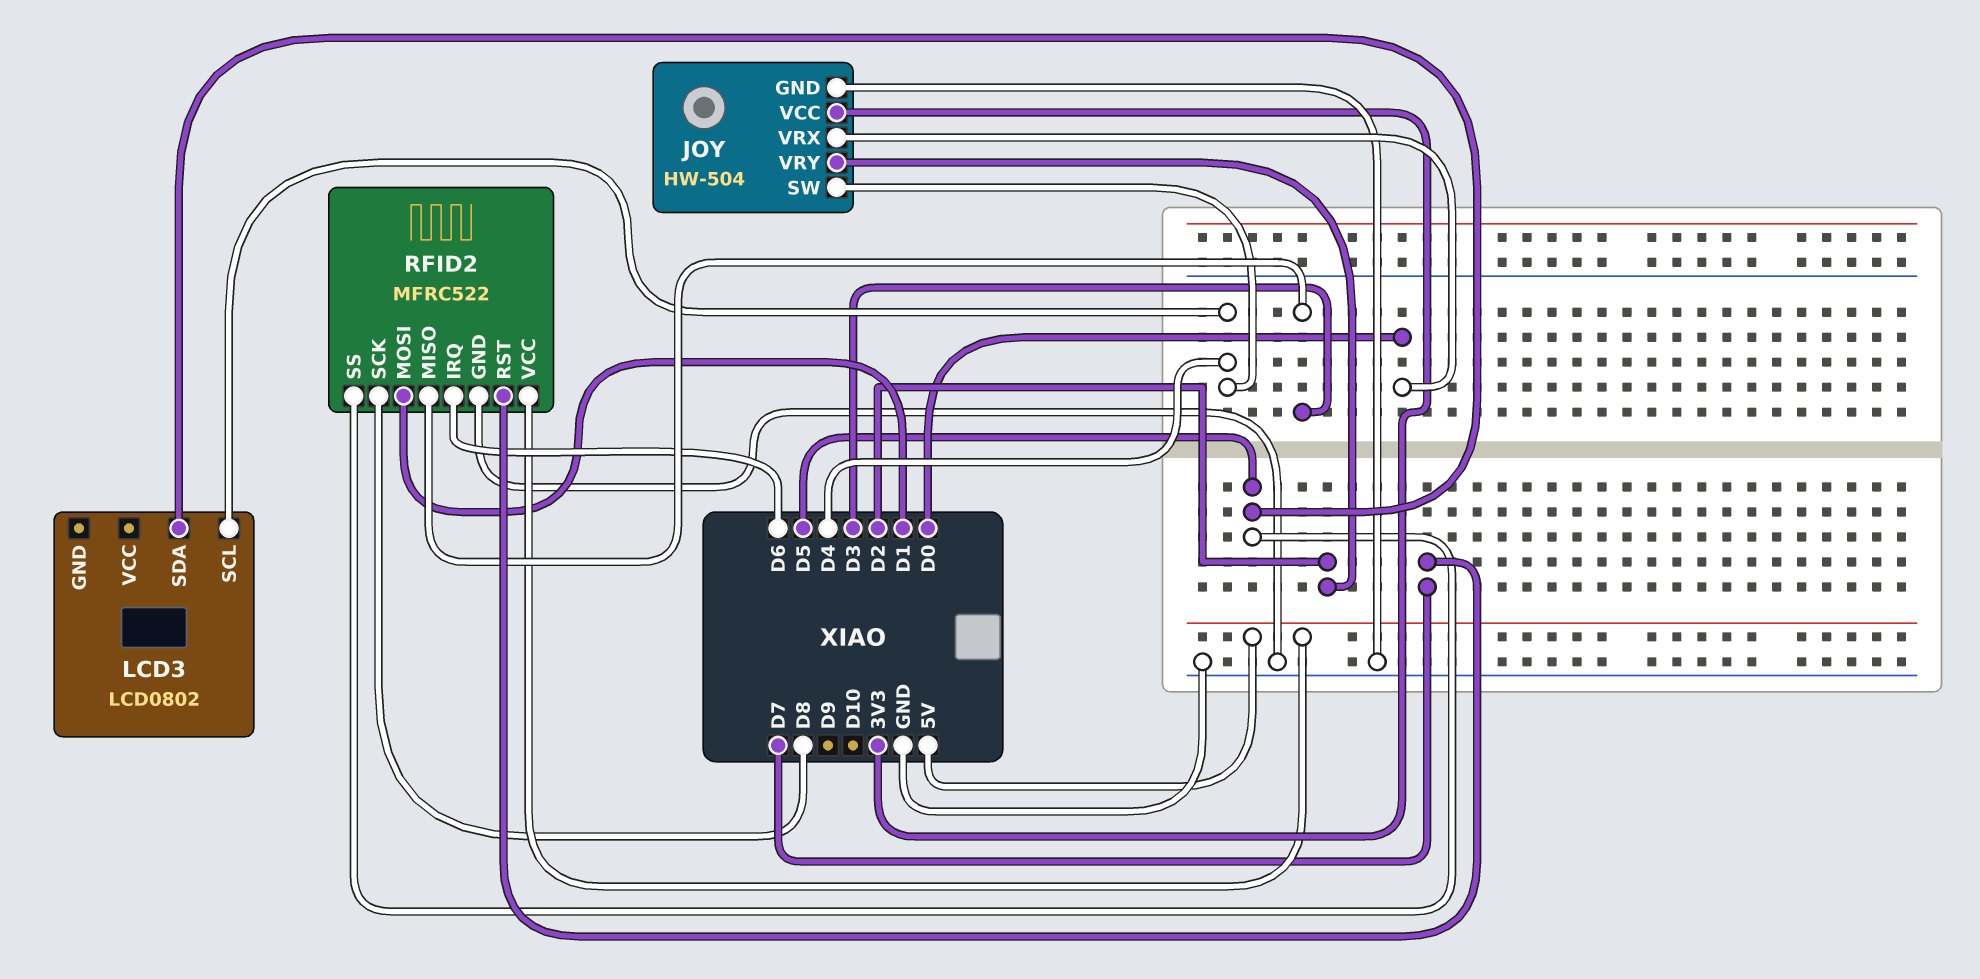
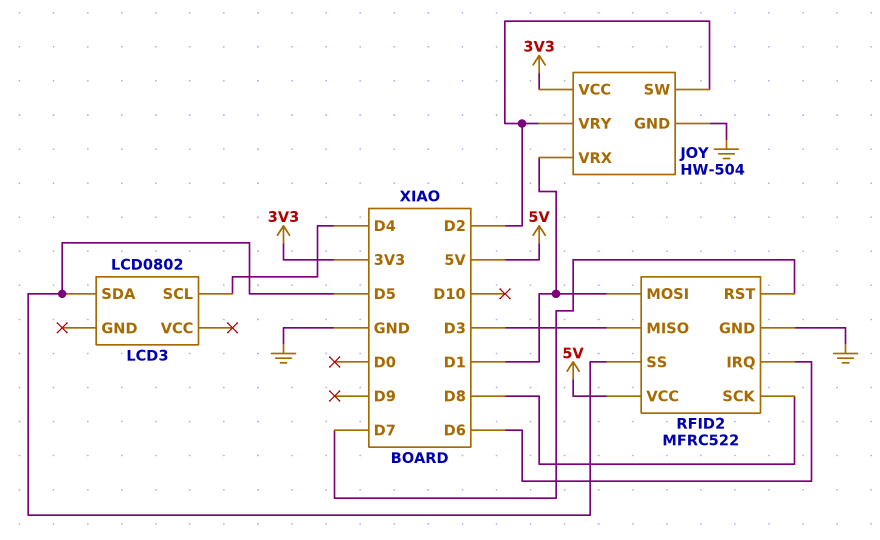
JOY pin SW: D4 -> D2
JOY pin VRX: D0 -> D1

